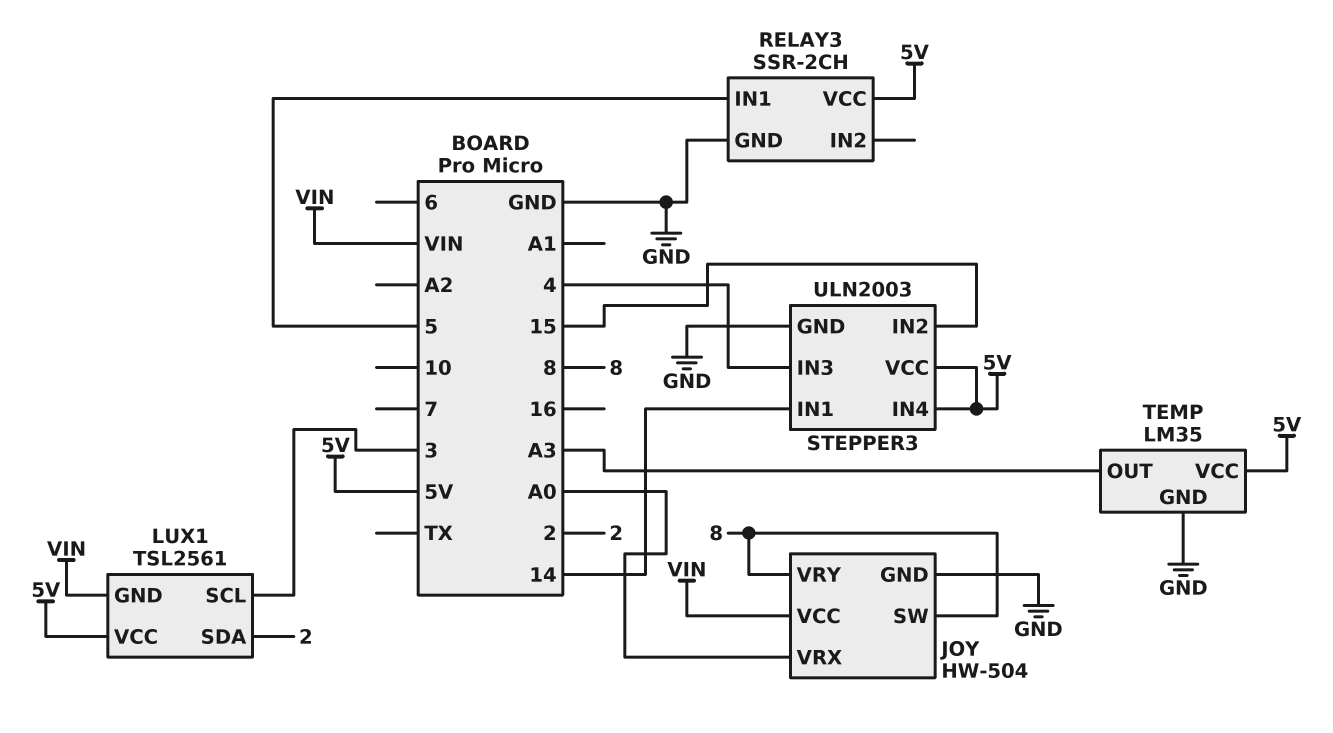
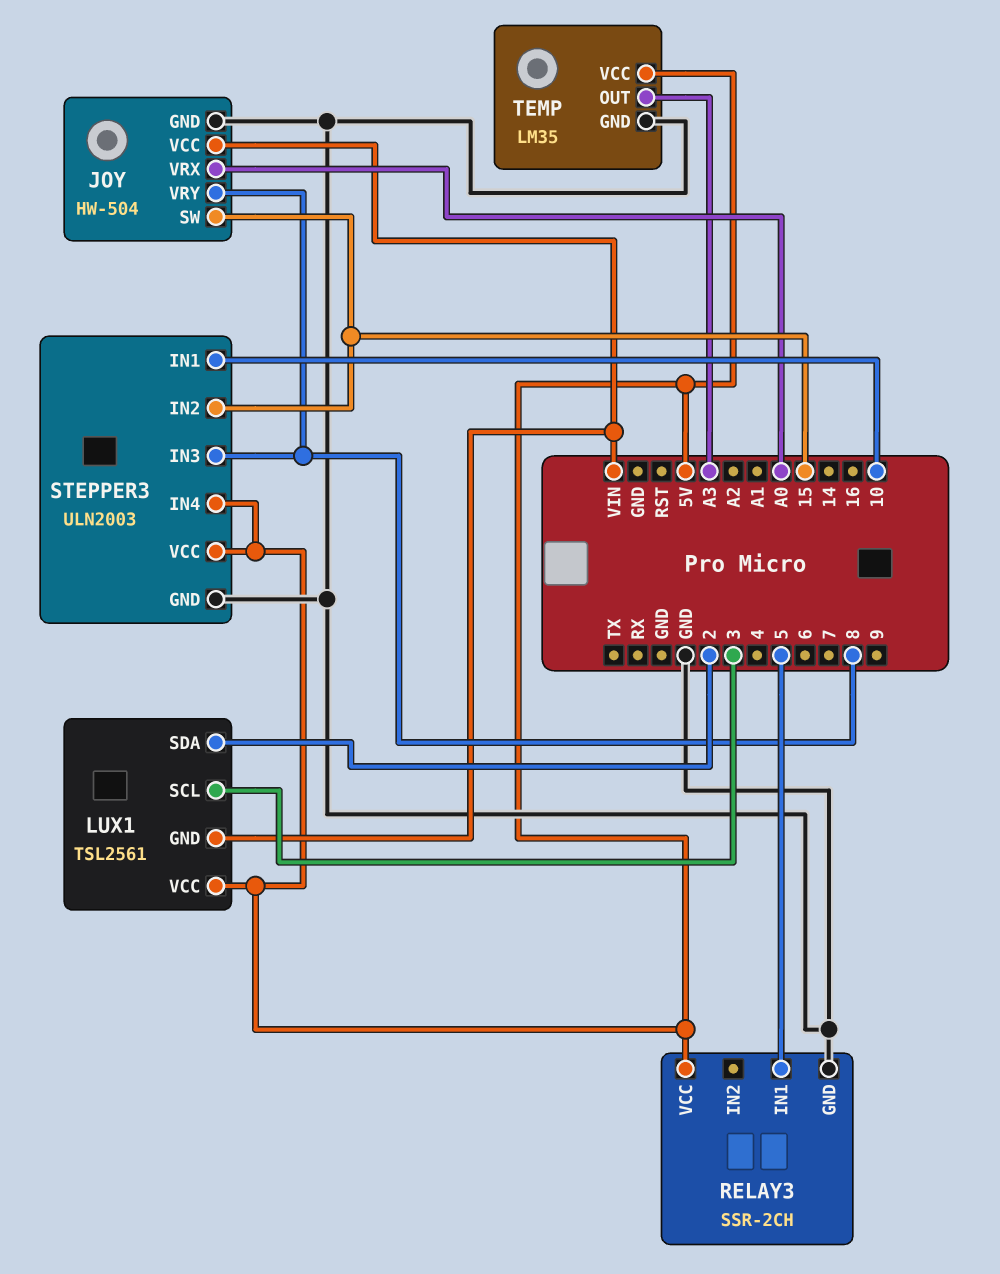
JOY pin SW: 8 -> 15
STEPPER3 pin IN1: 14 -> 10
STEPPER3 pin IN3: 4 -> 8

